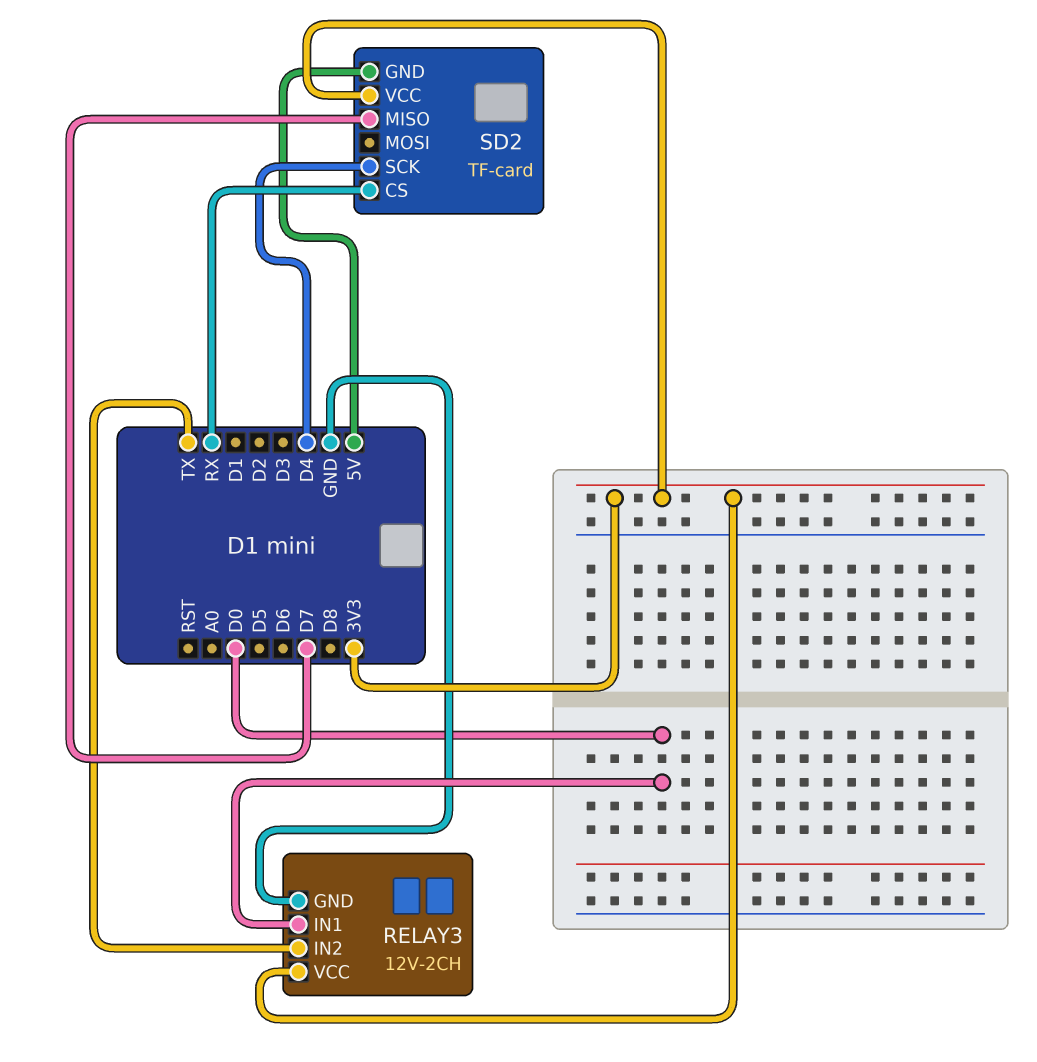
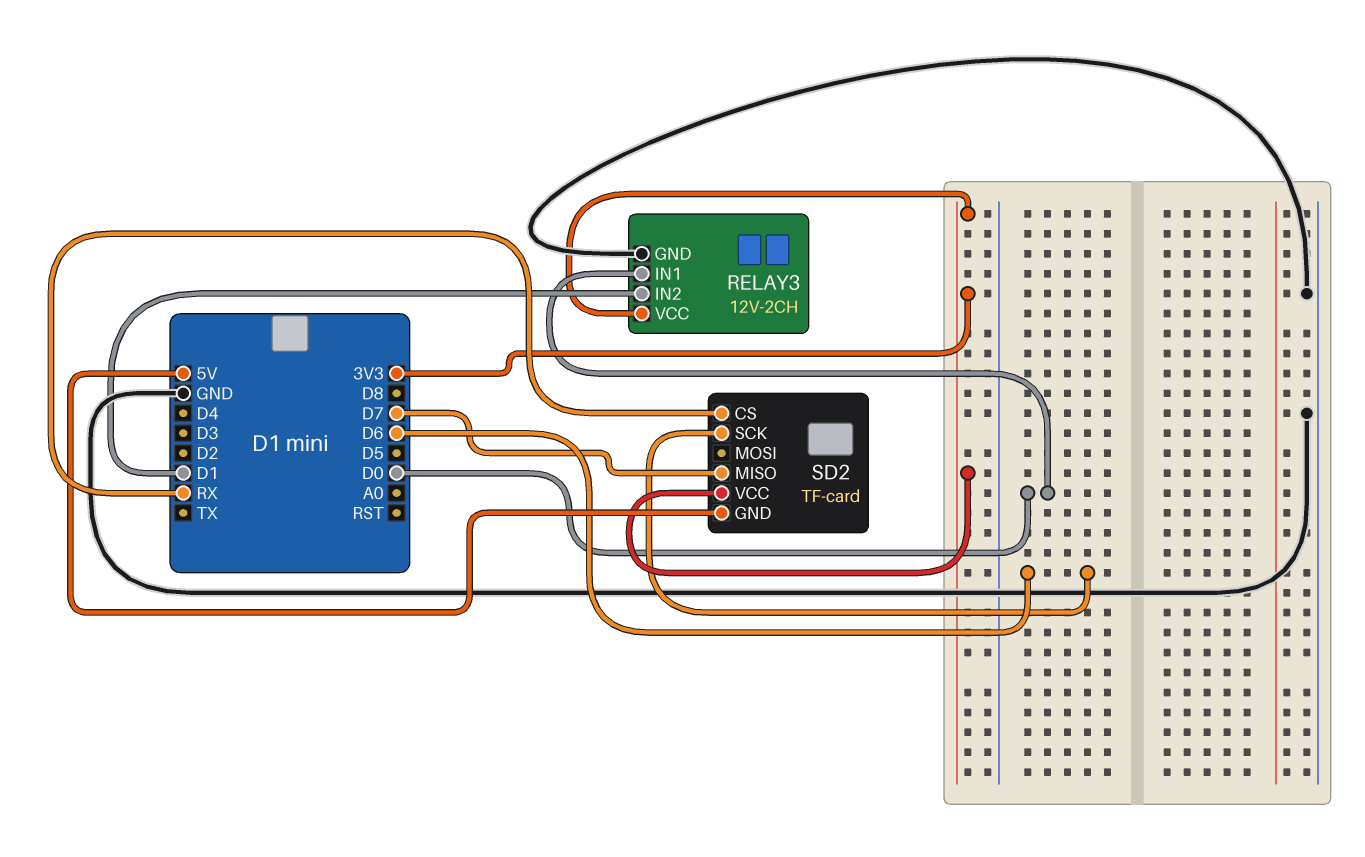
RELAY3 pin IN2: TX -> D1
SD2 pin SCK: D4 -> D6

